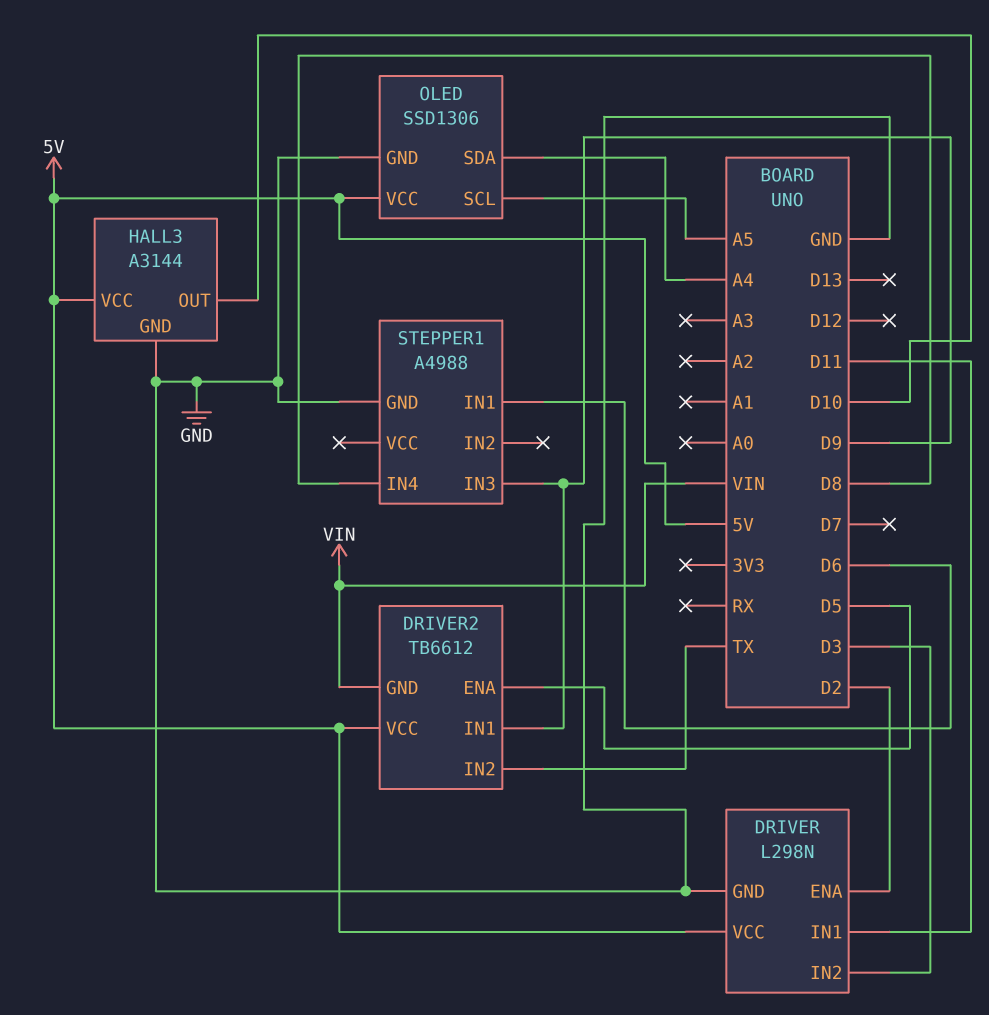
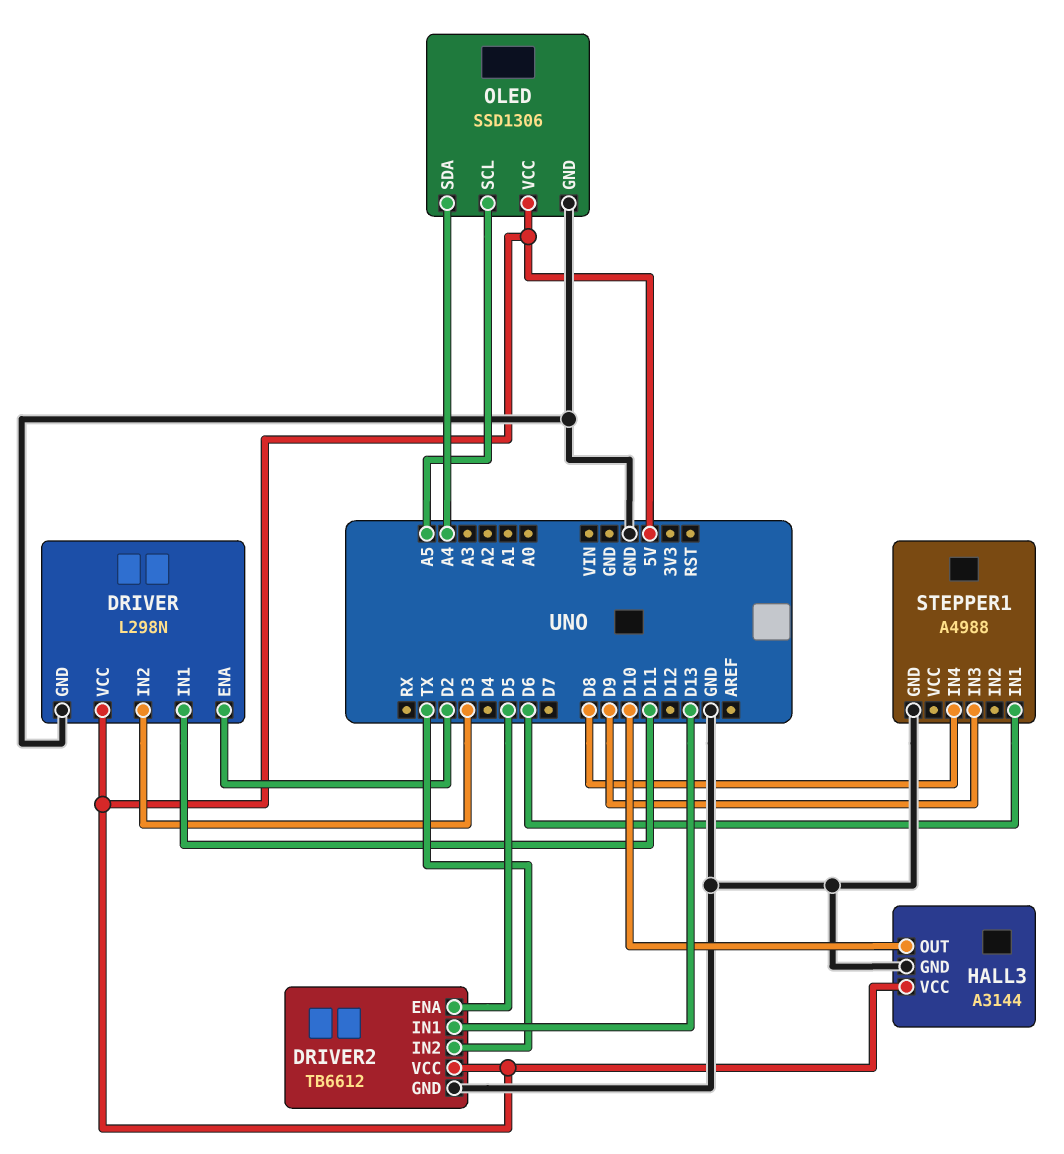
DRIVER2 pin GND: VIN -> GND
DRIVER2 pin IN1: D9 -> D13

